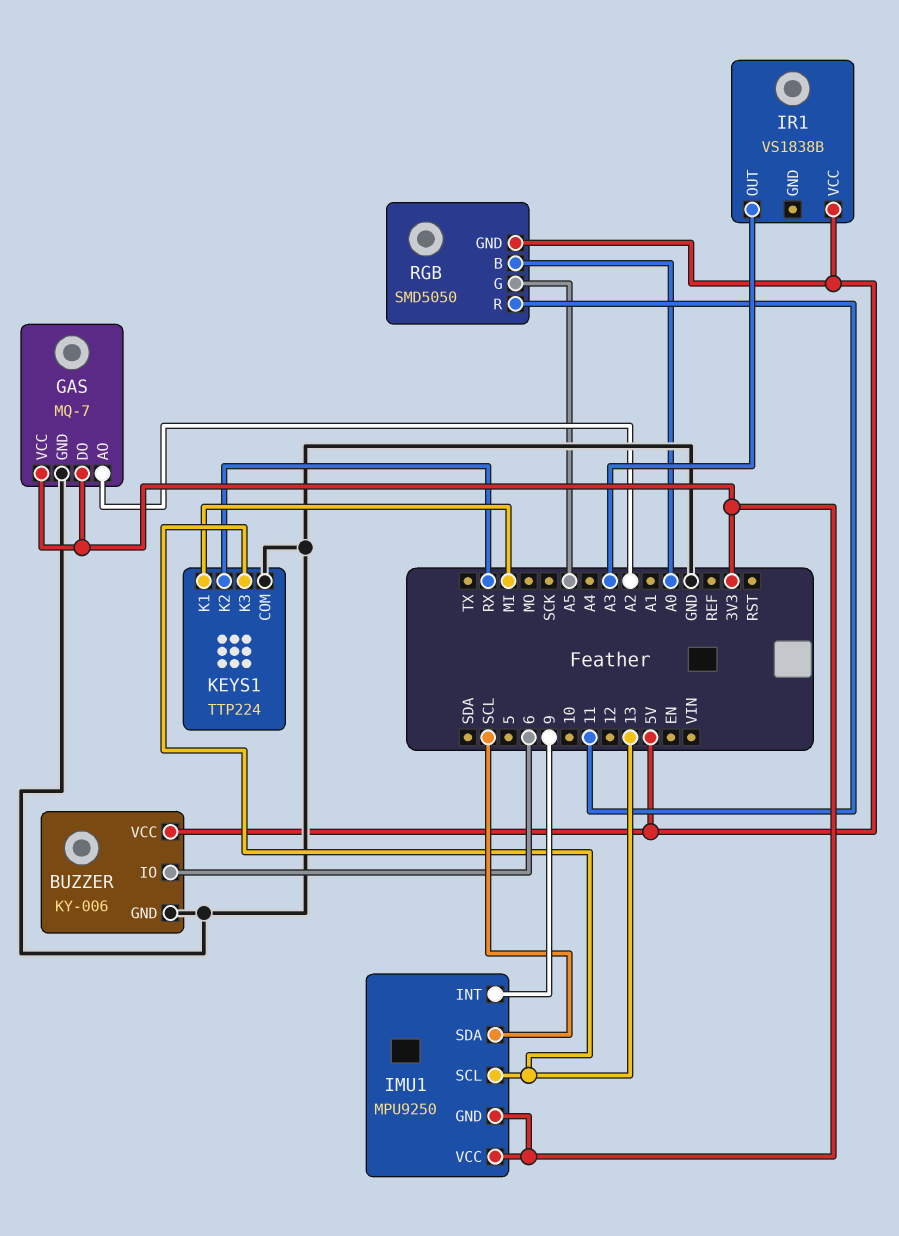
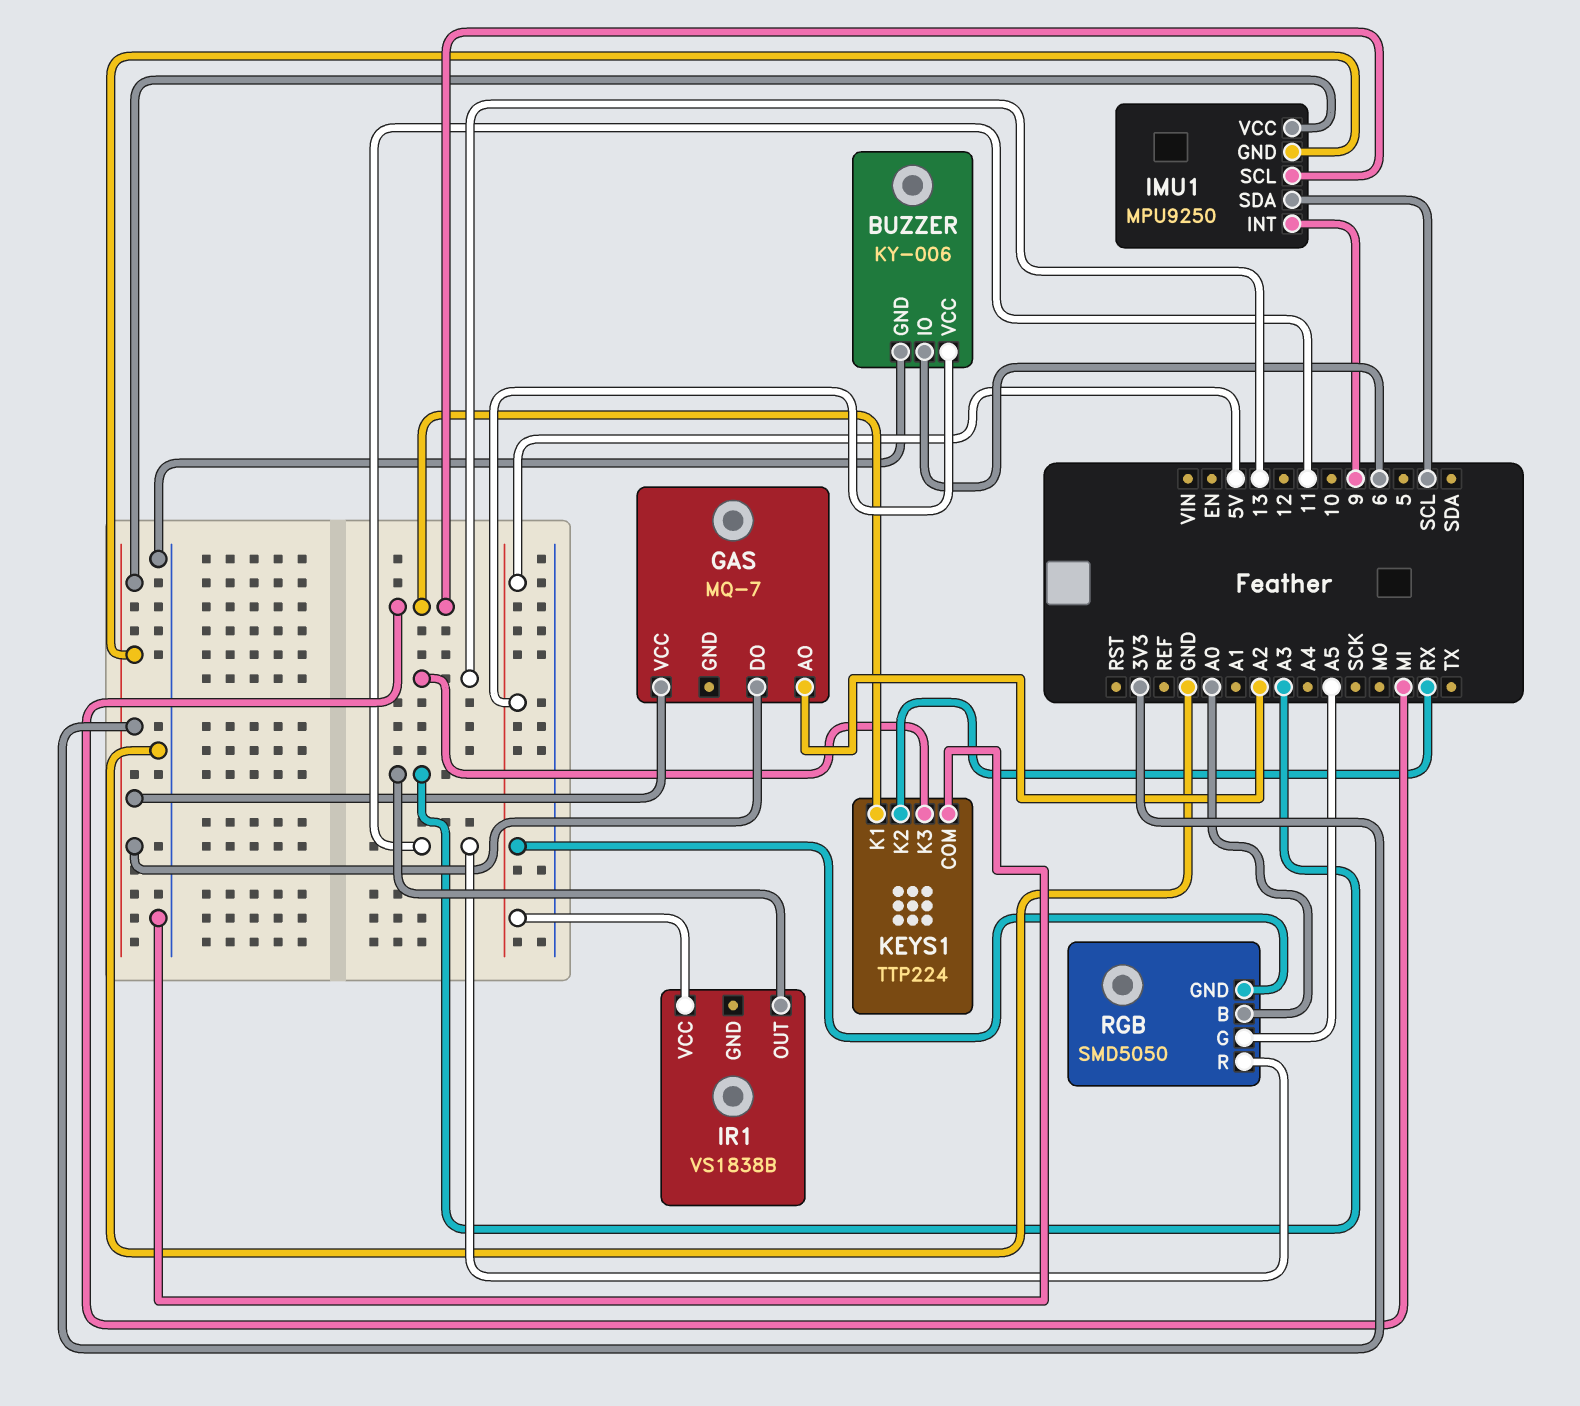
GAS pin GND: GND -> none
IMU1 pin SCL: 13 -> MI

